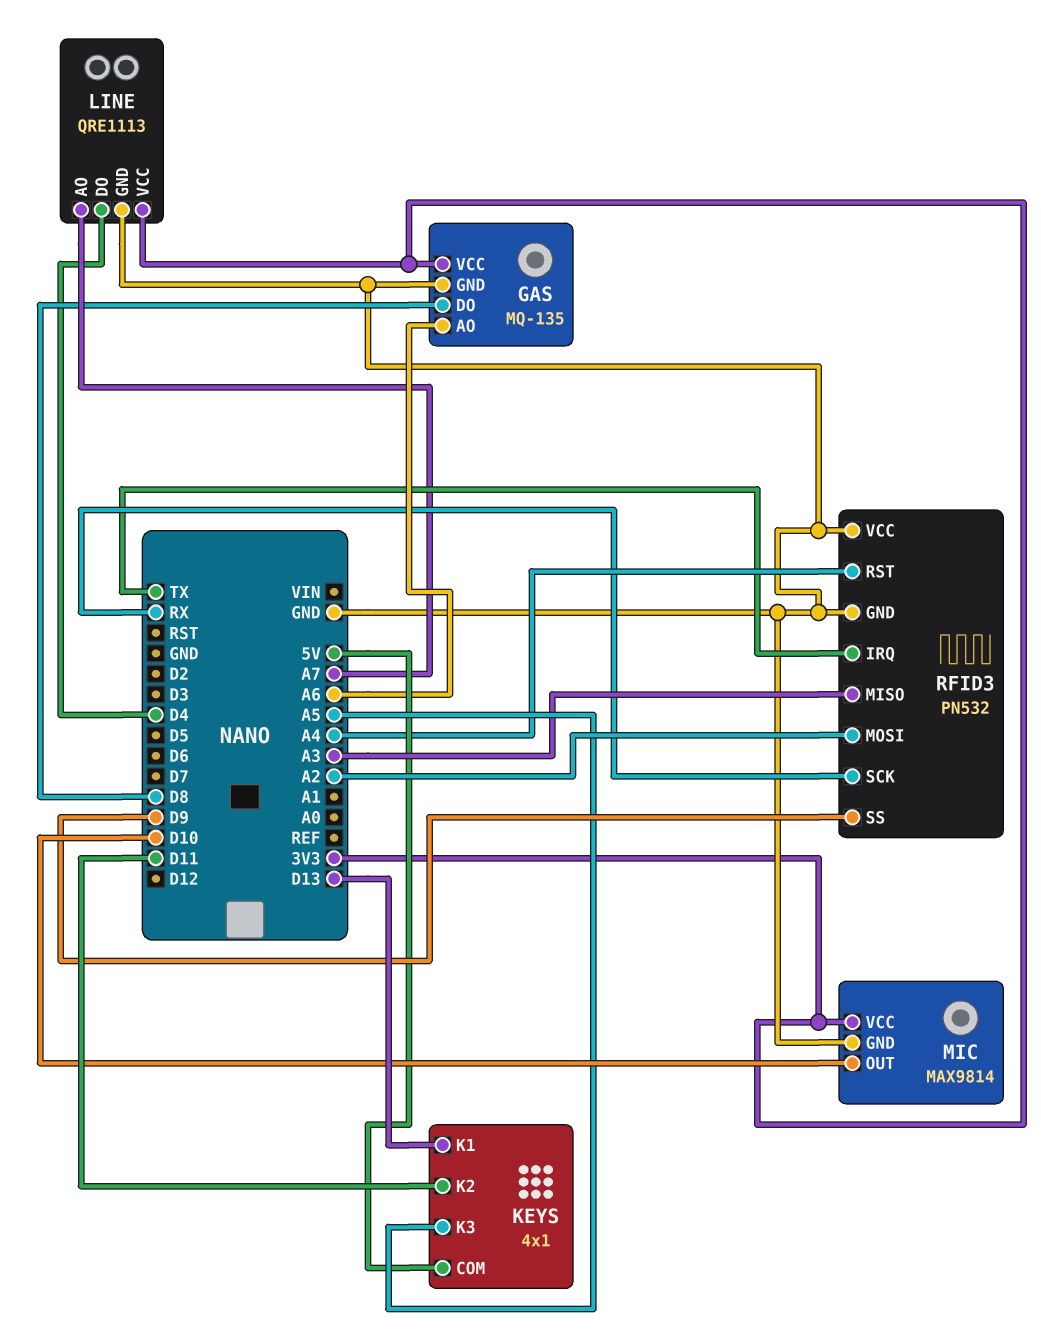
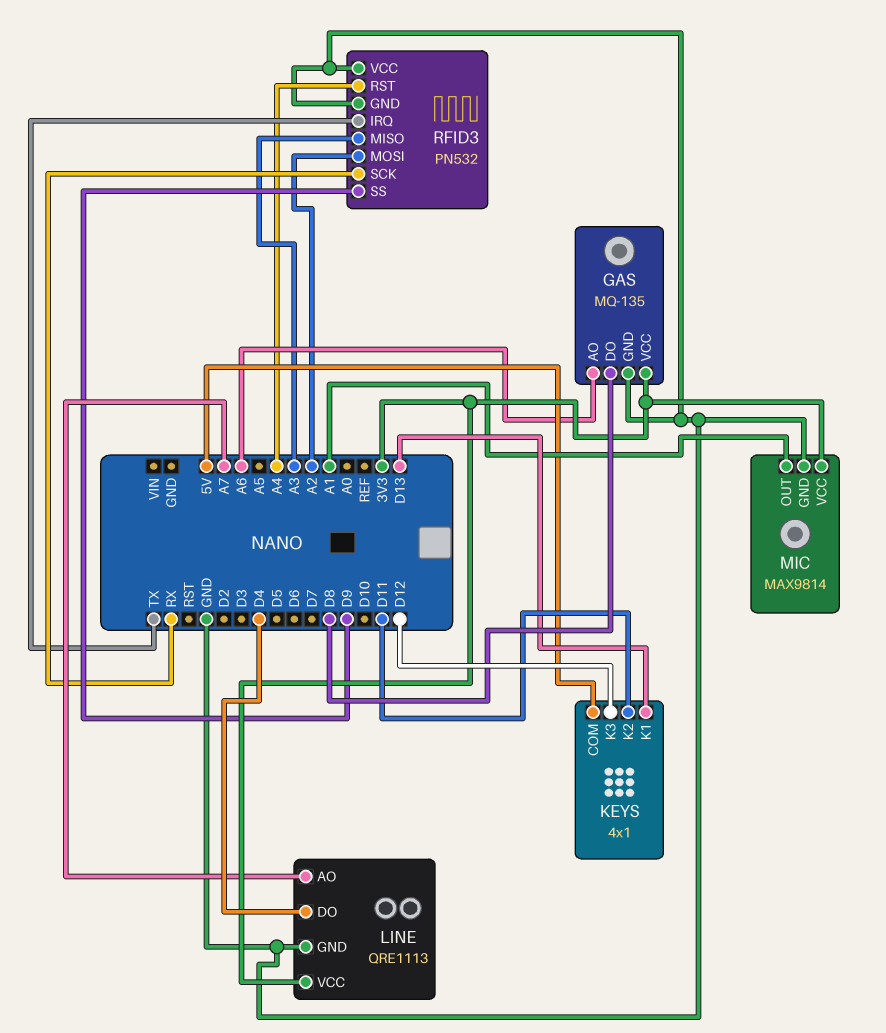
KEYS pin K3: A5 -> D12
MIC pin OUT: D10 -> A1

